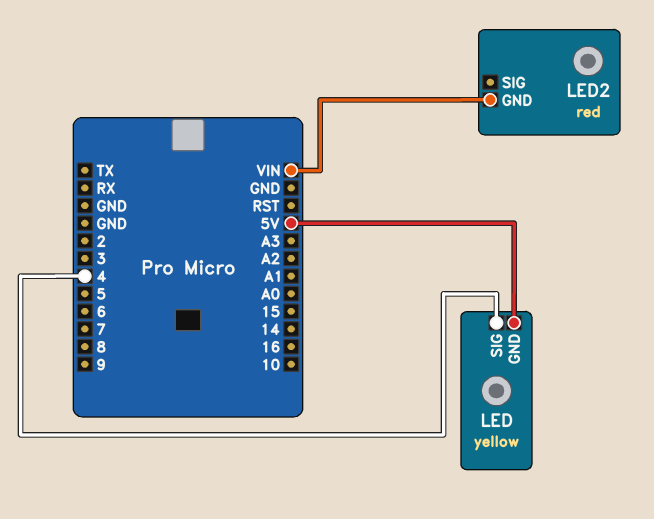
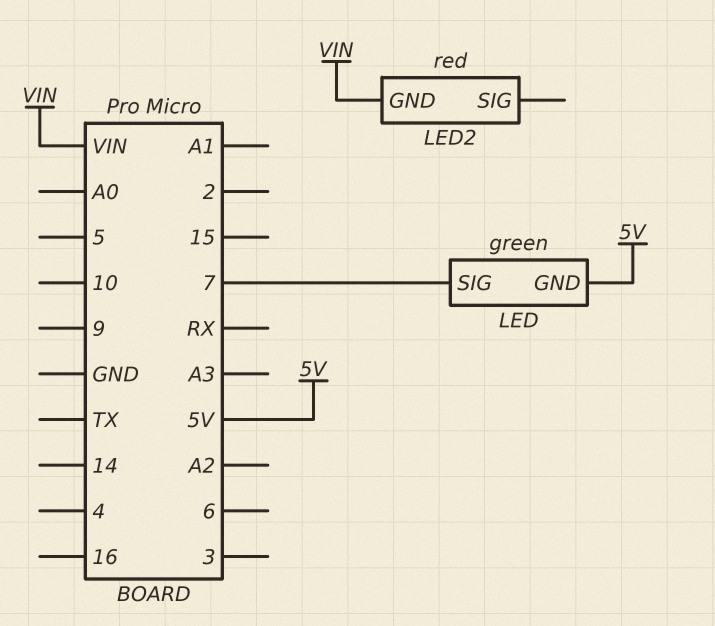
LED: yellow -> green
LED pin SIG: 4 -> 7

